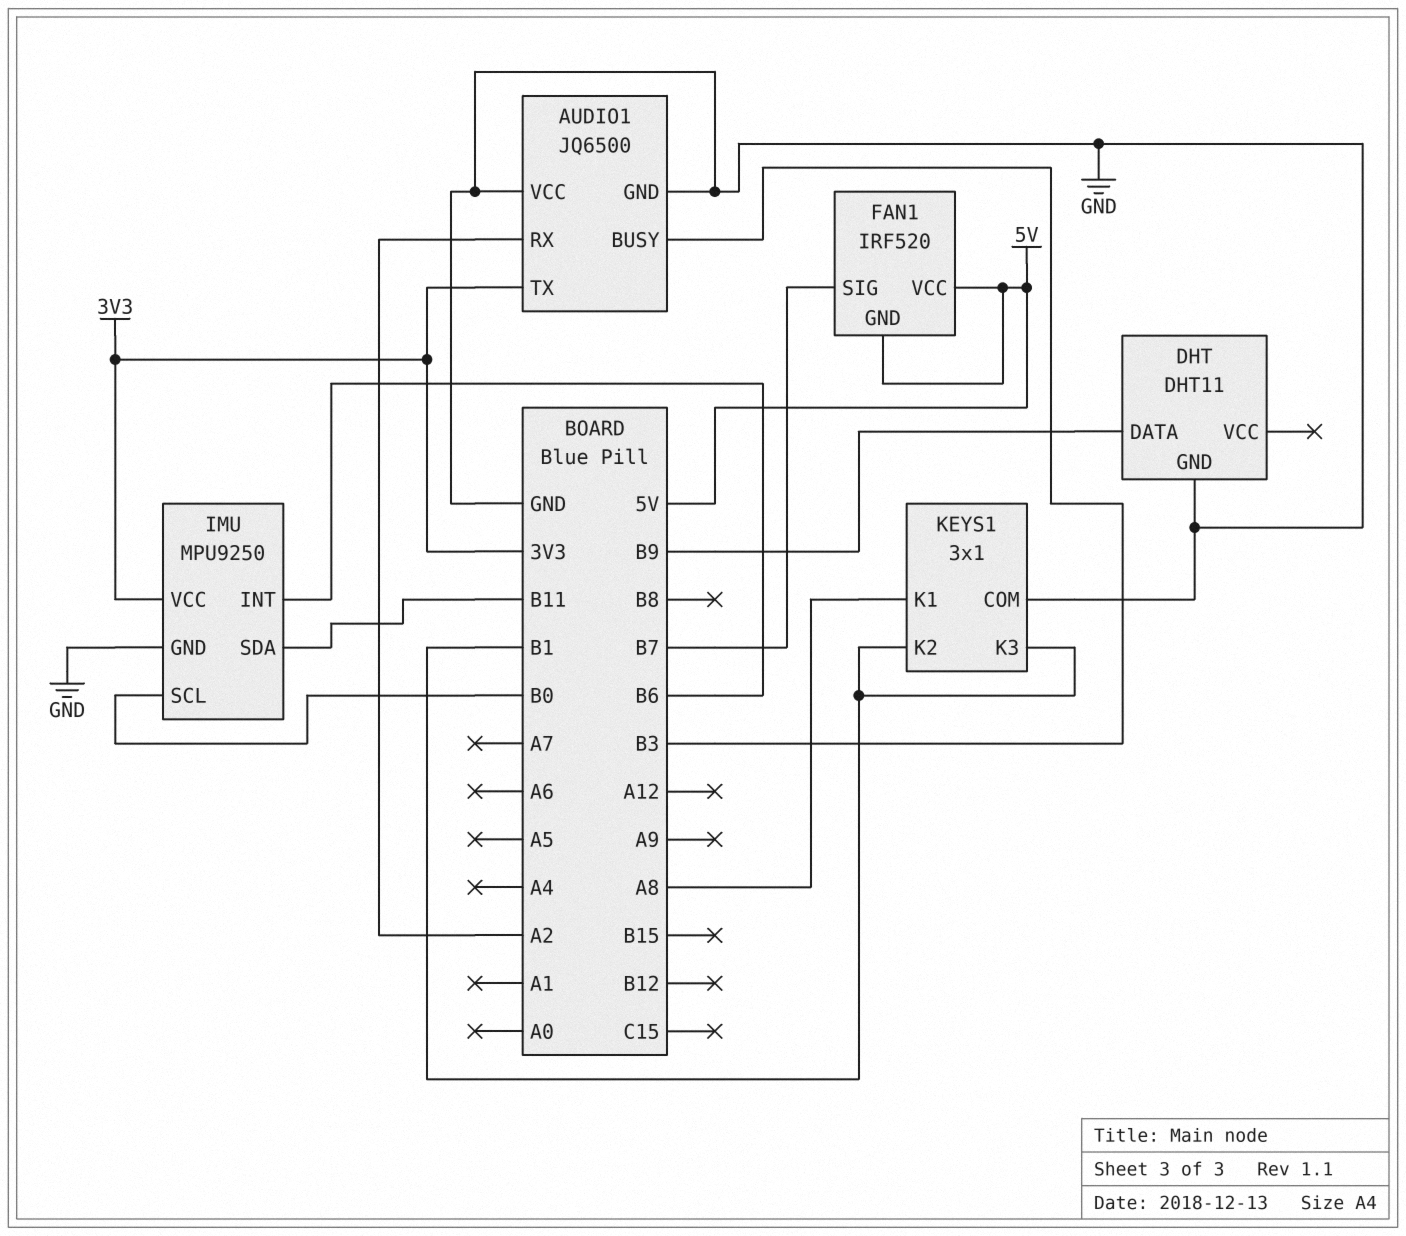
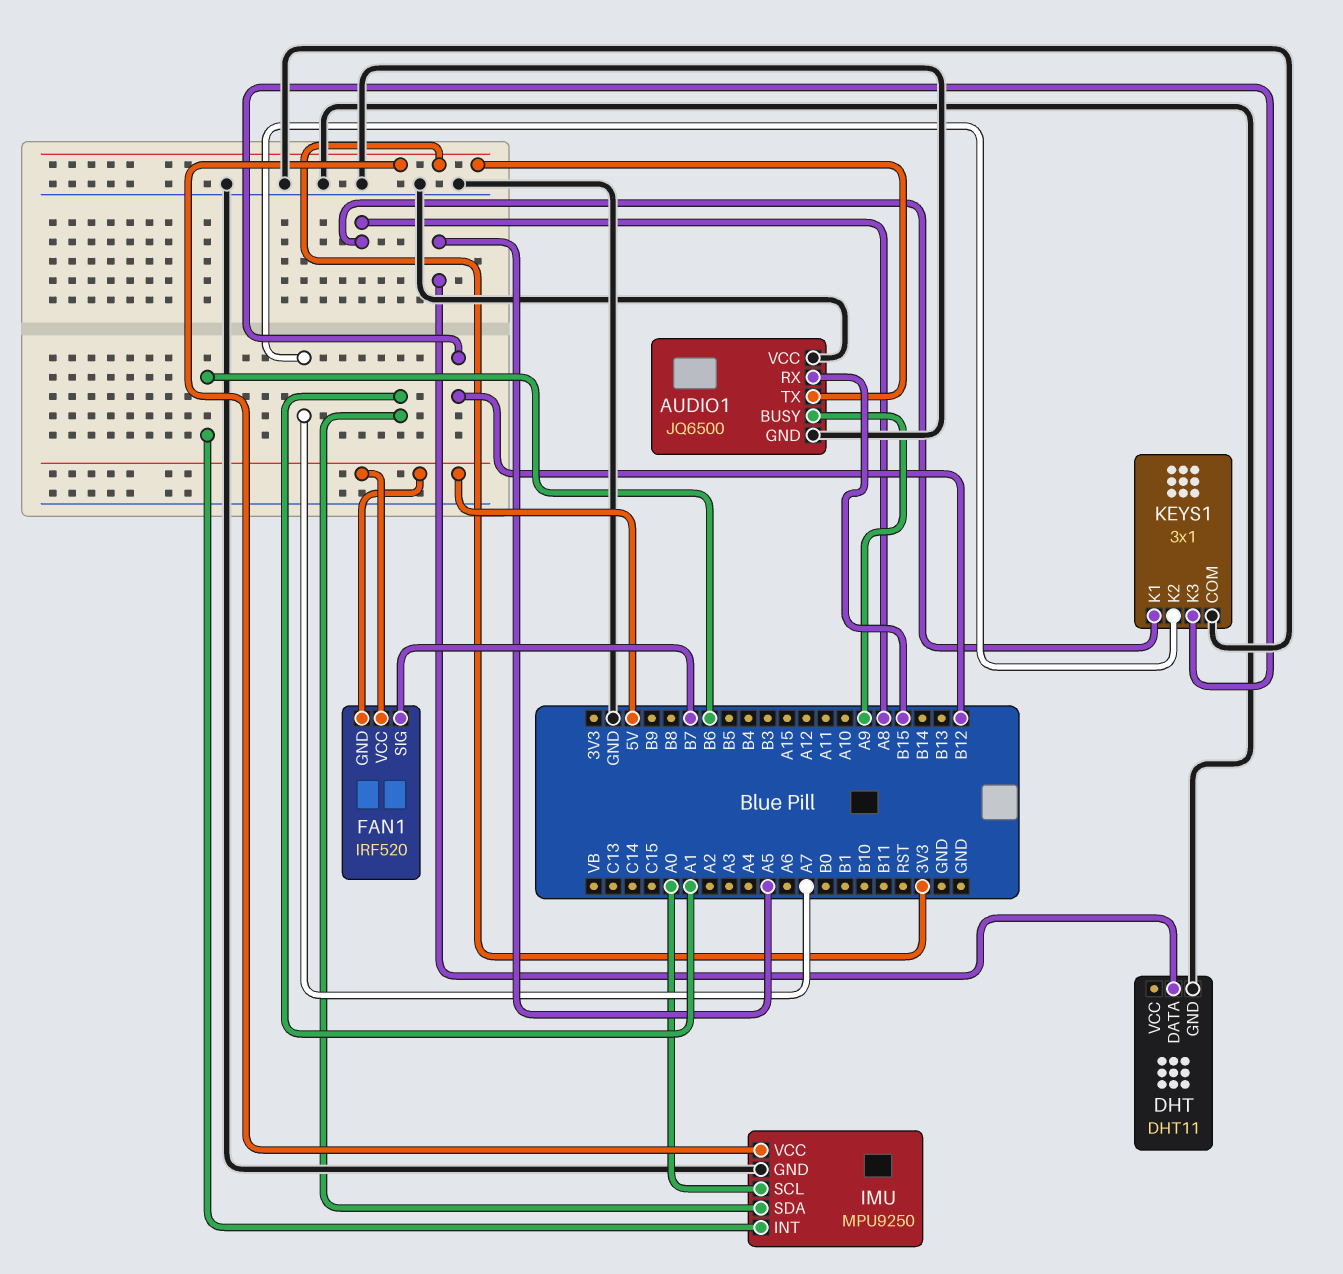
AUDIO1 pin BUSY: B3 -> A9
AUDIO1 pin RX: A2 -> B15
DHT pin DATA: B9 -> A5
IMU pin SCL: B0 -> A0
IMU pin SDA: B11 -> A1
KEYS1 pin K2: B1 -> A7
KEYS1 pin K3: B1 -> B12

